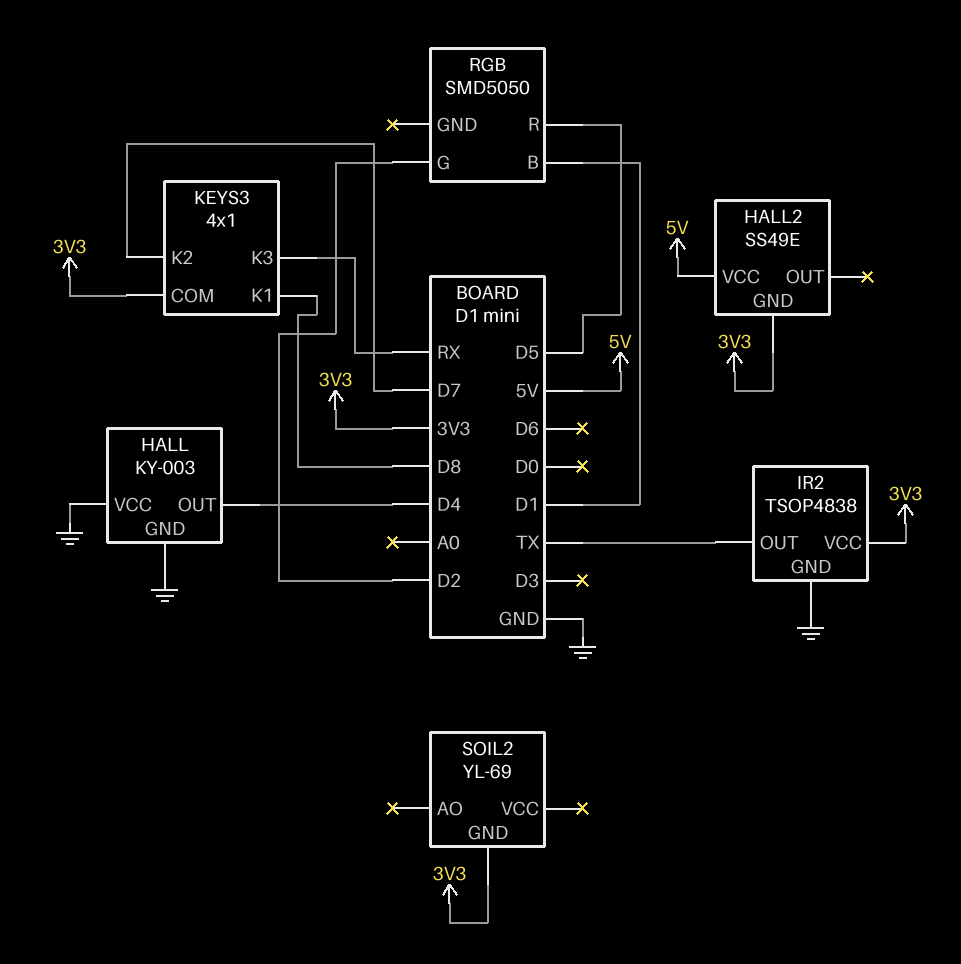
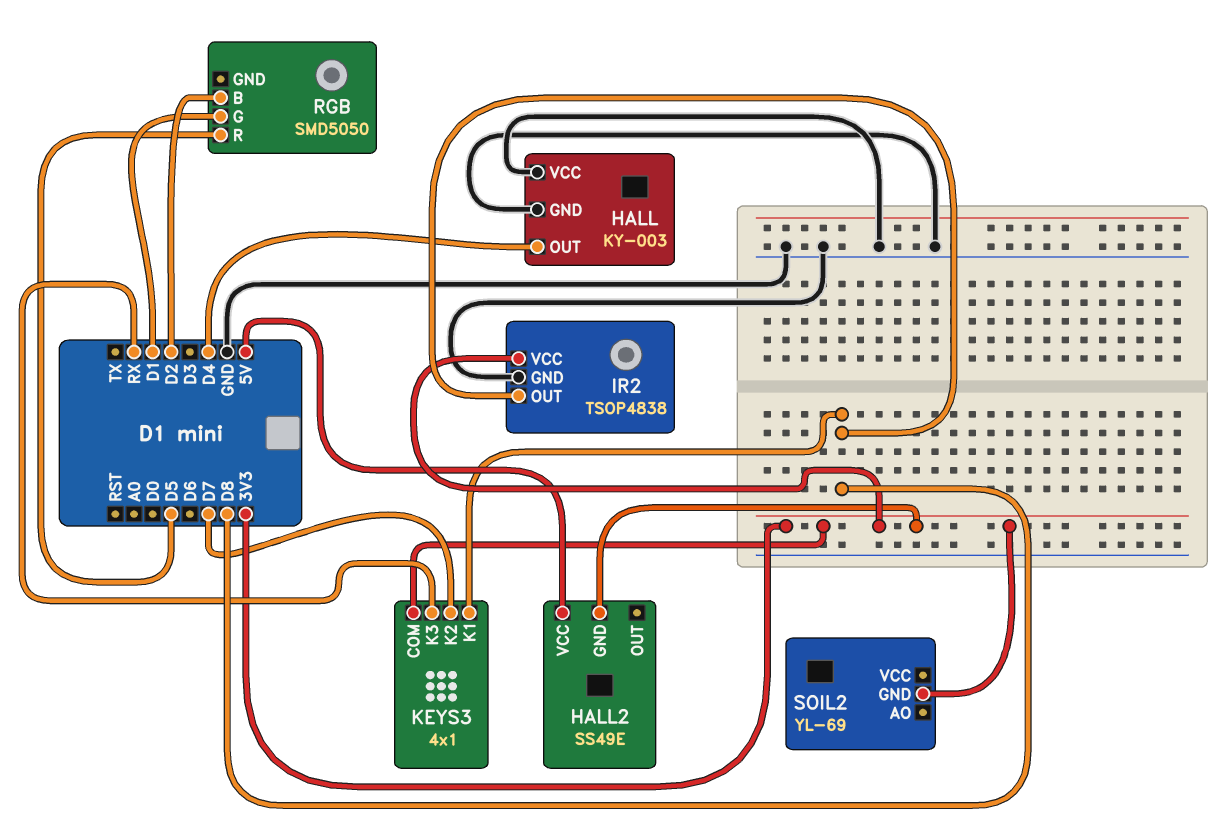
IR2 pin OUT: TX -> D8
RGB pin B: D1 -> D2
RGB pin G: D2 -> D1

